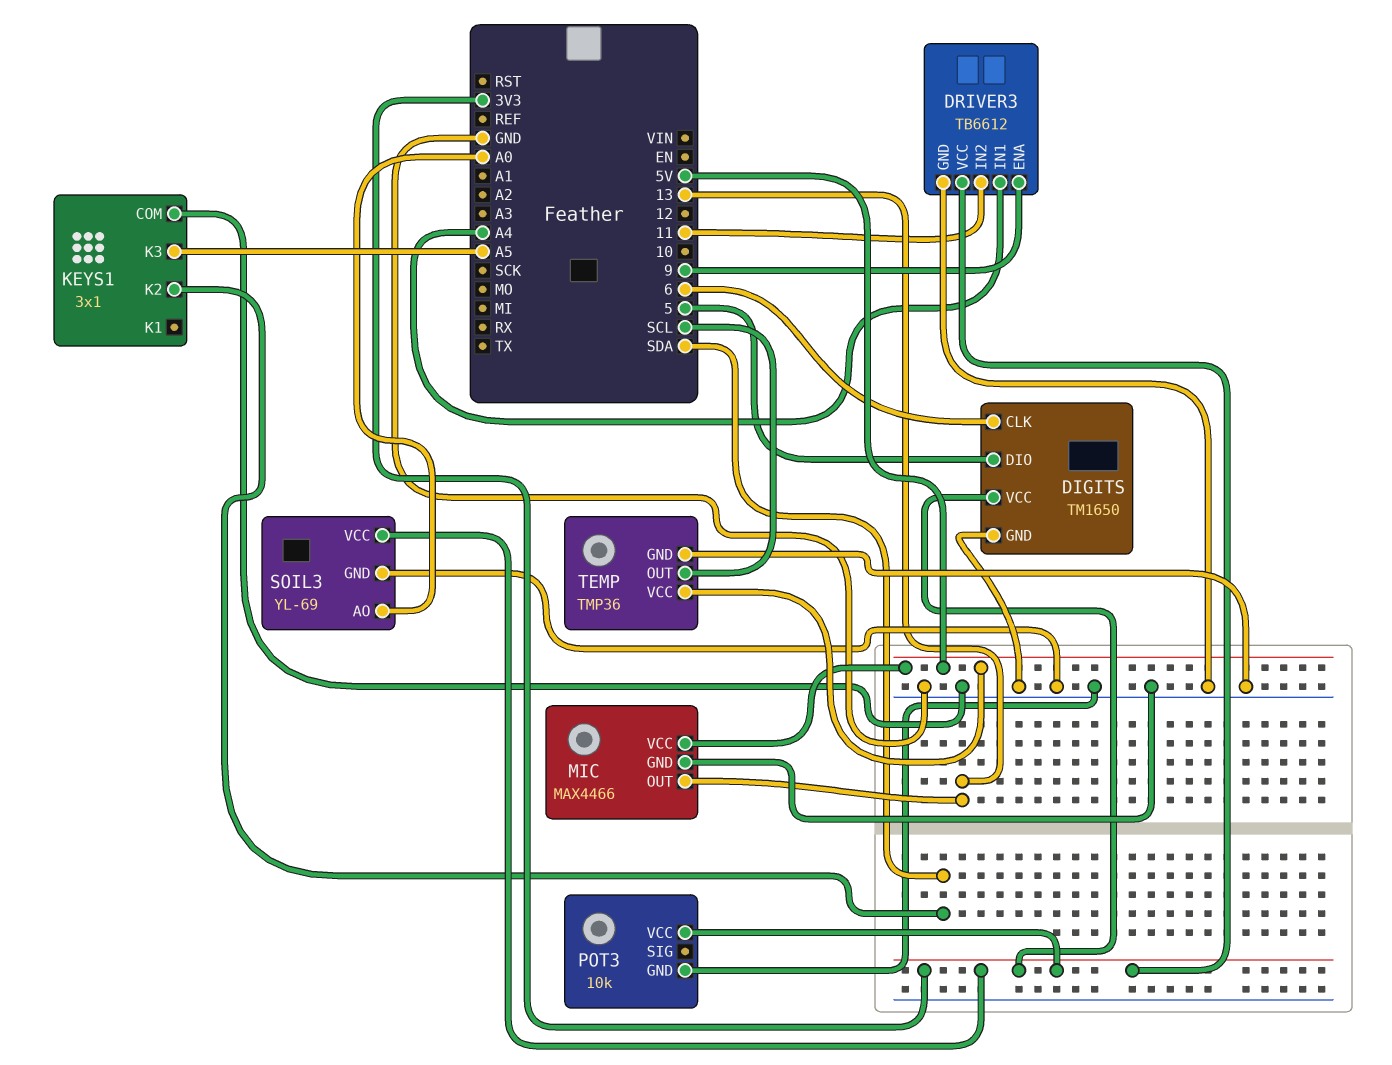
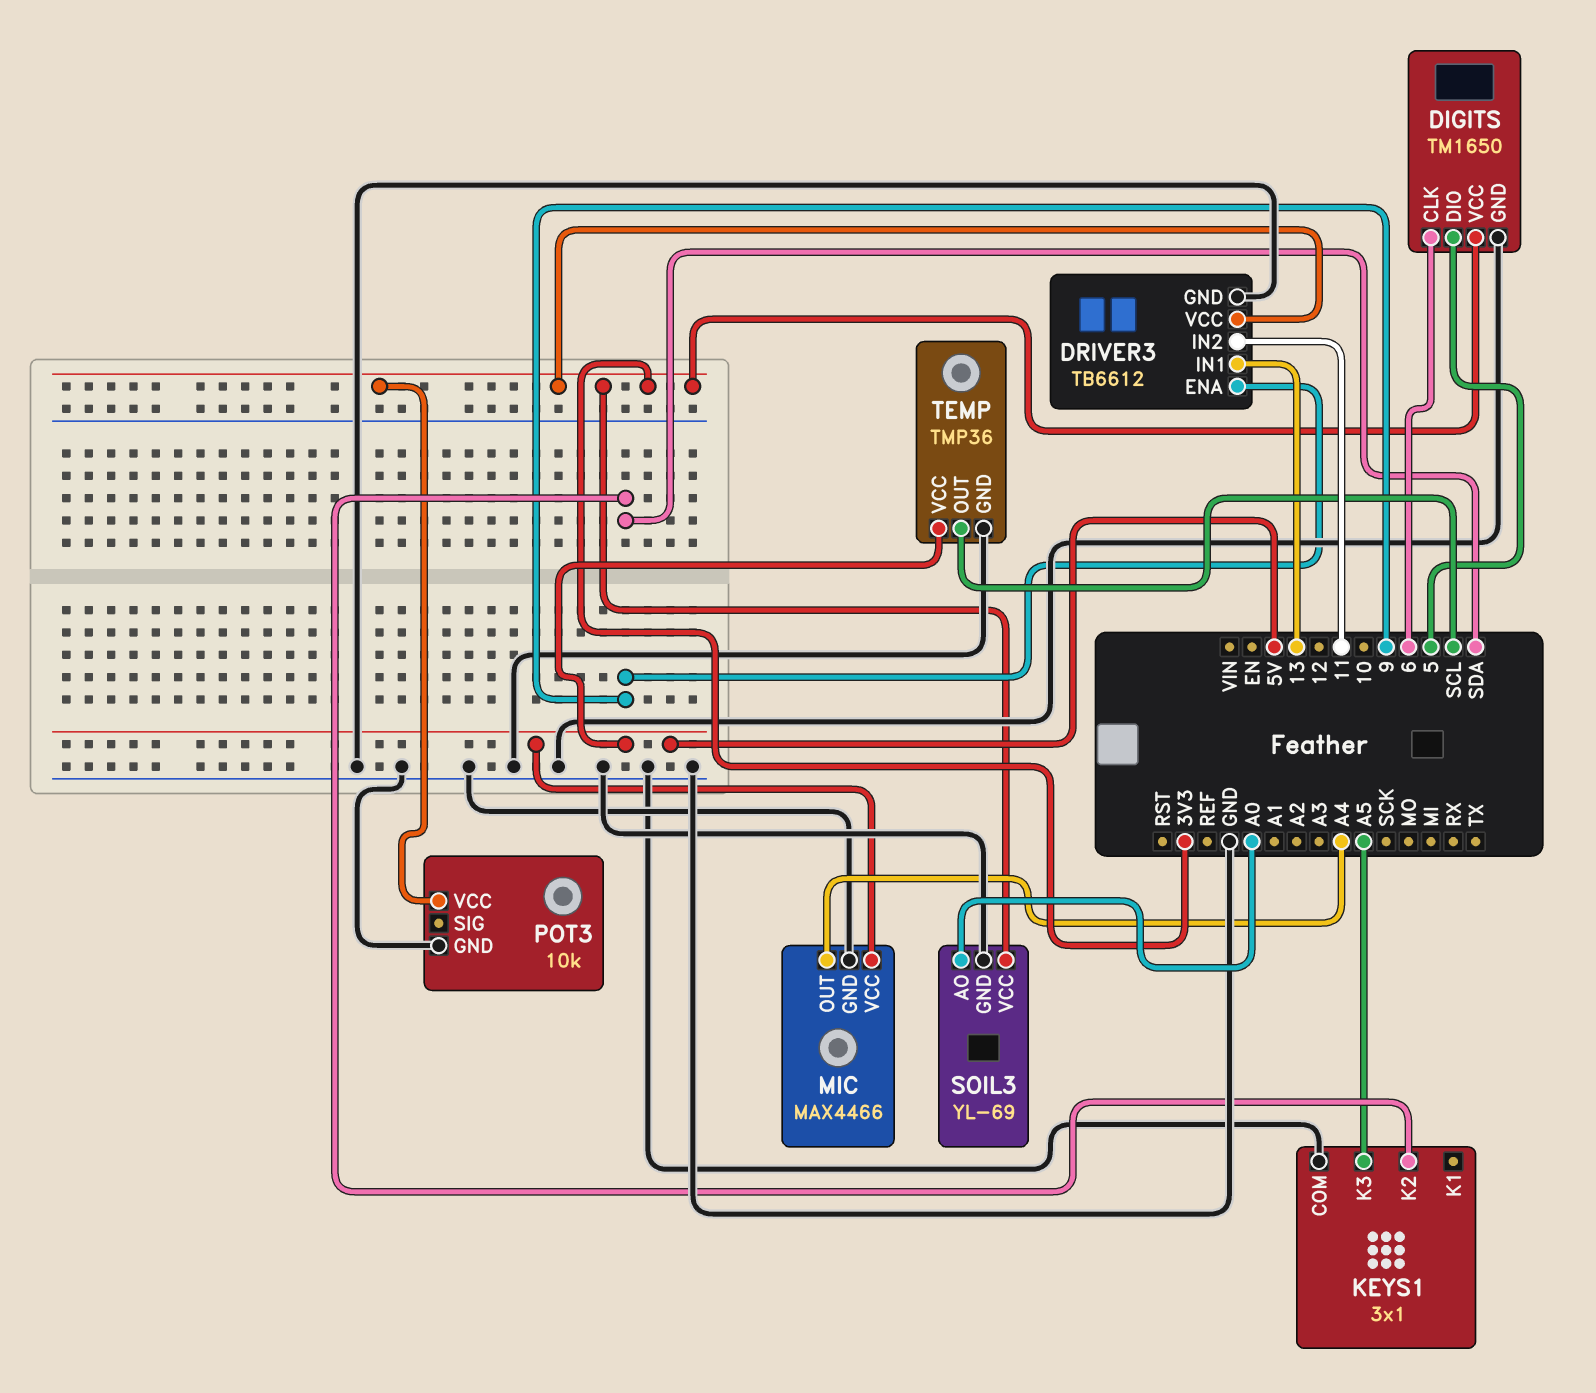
DRIVER3 pin IN1: A4 -> 13
MIC pin OUT: 13 -> A4

